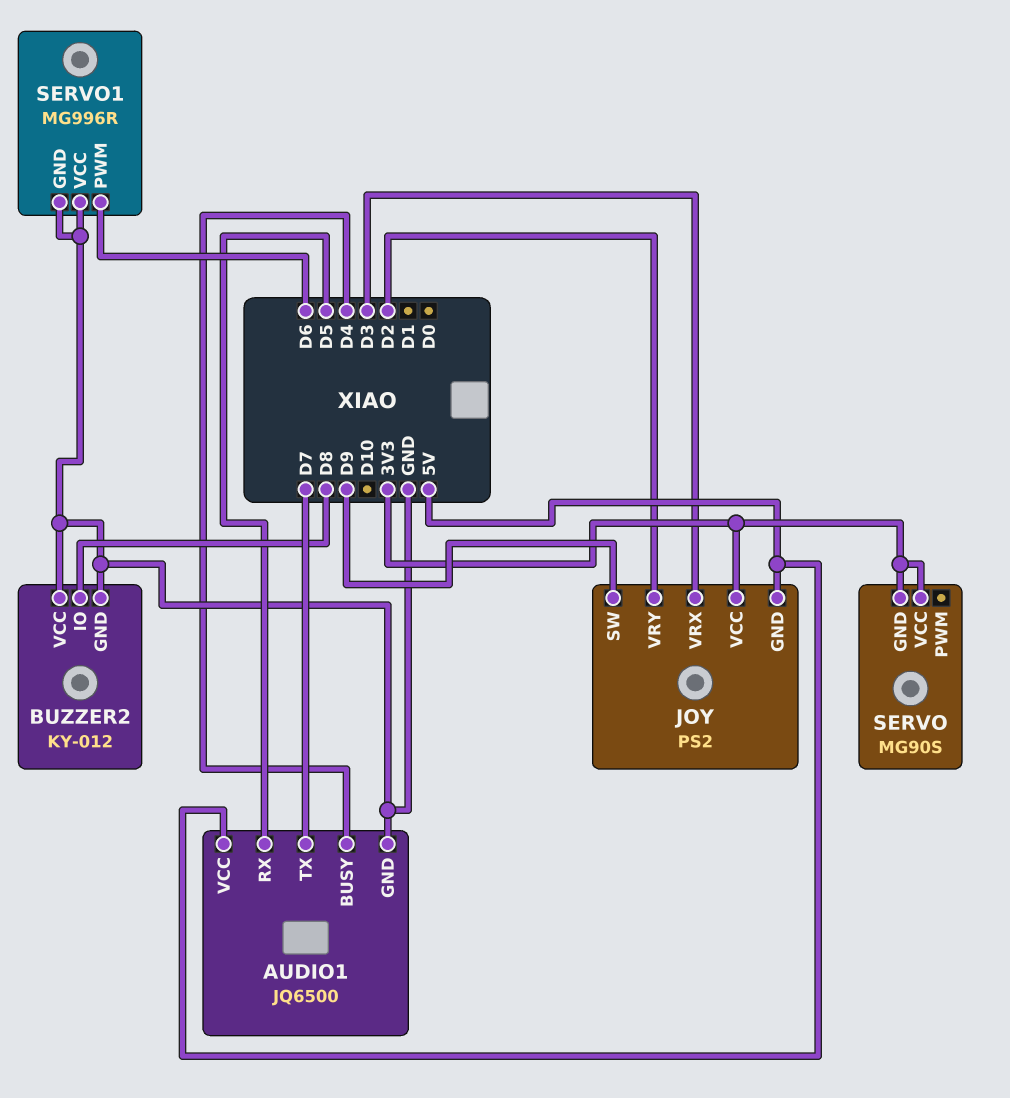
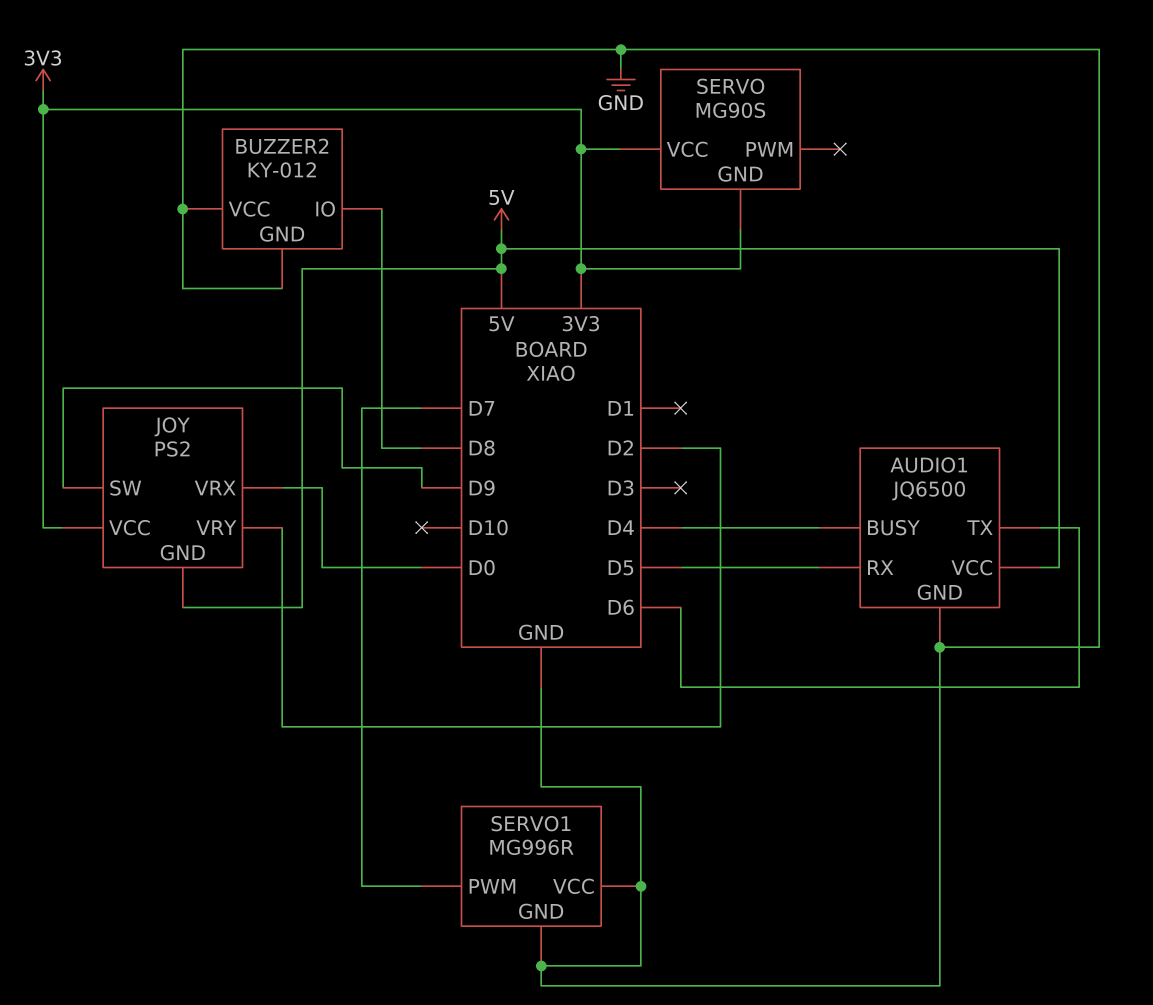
AUDIO1 pin TX: D7 -> D6
JOY pin VRX: D3 -> D0
SERVO1 pin PWM: D6 -> D7

